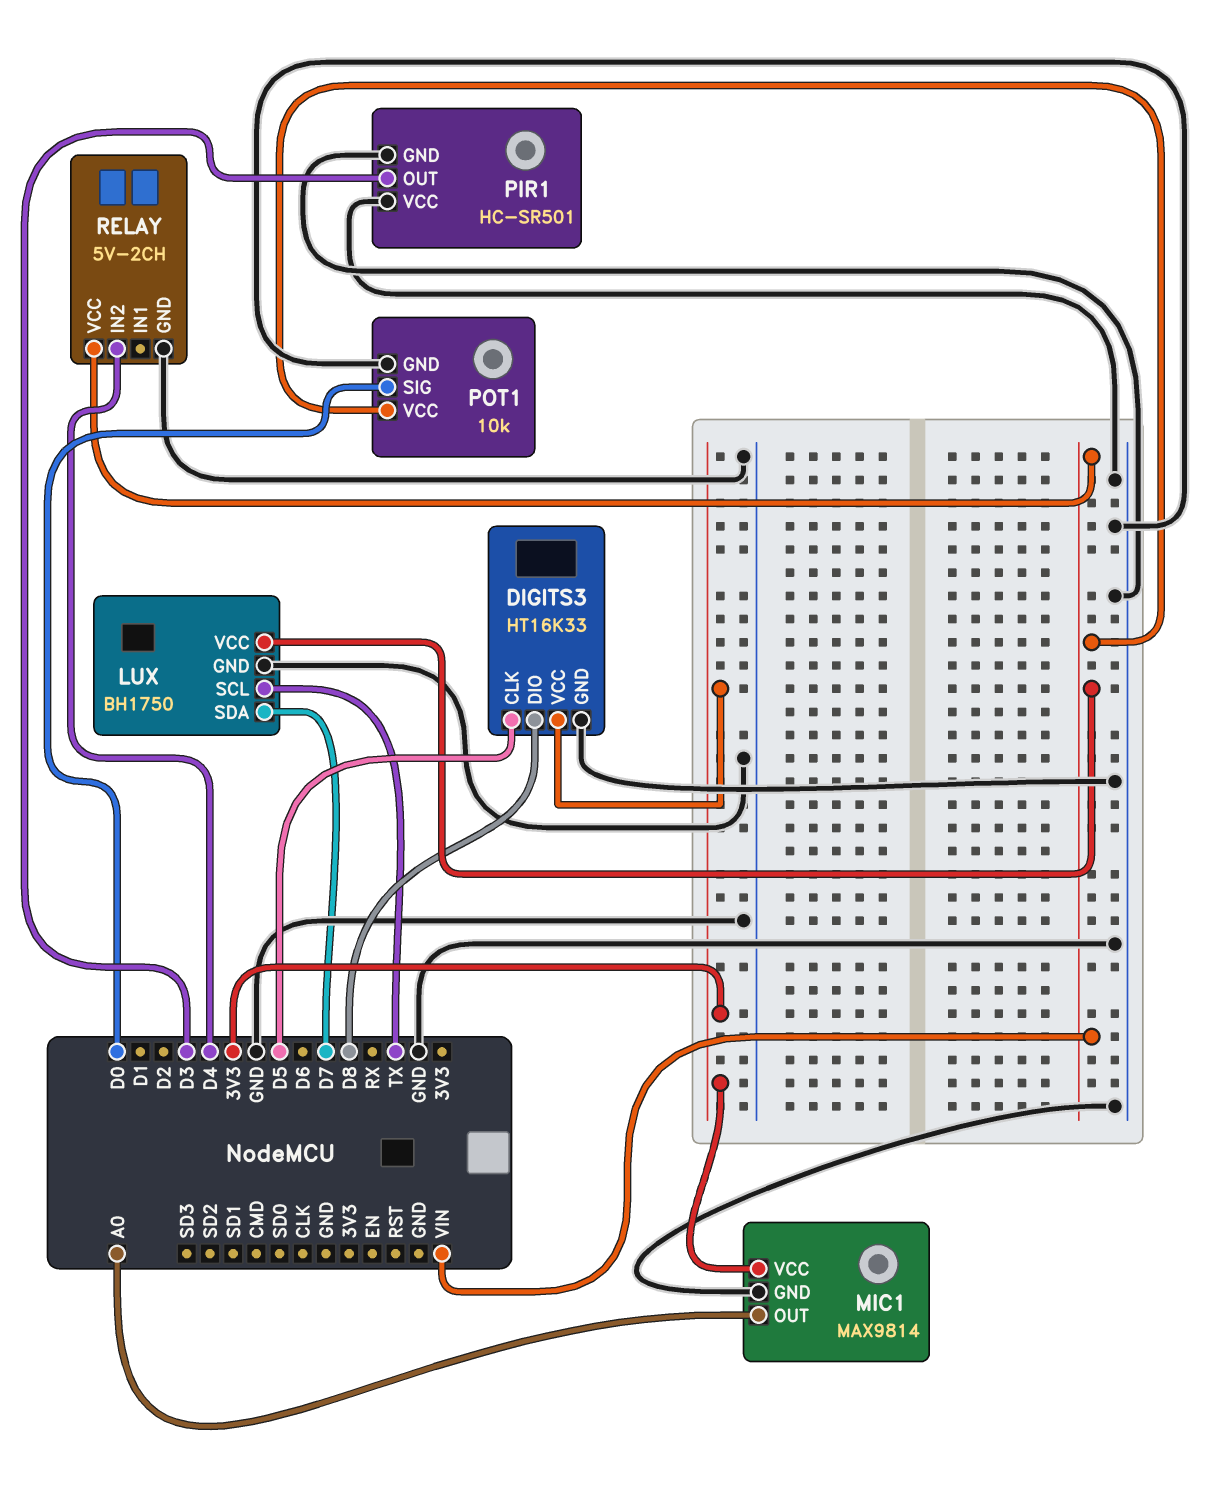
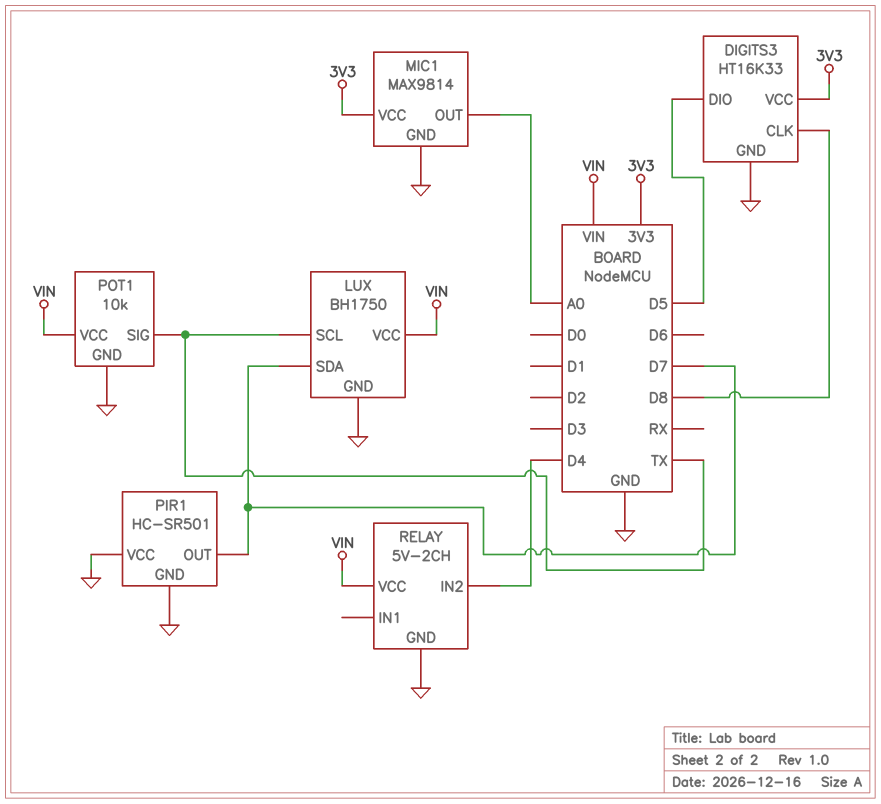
DIGITS3 pin CLK: D5 -> D8
DIGITS3 pin DIO: D8 -> D5
PIR1 pin OUT: D3 -> D7
POT1 pin SIG: D0 -> TX

